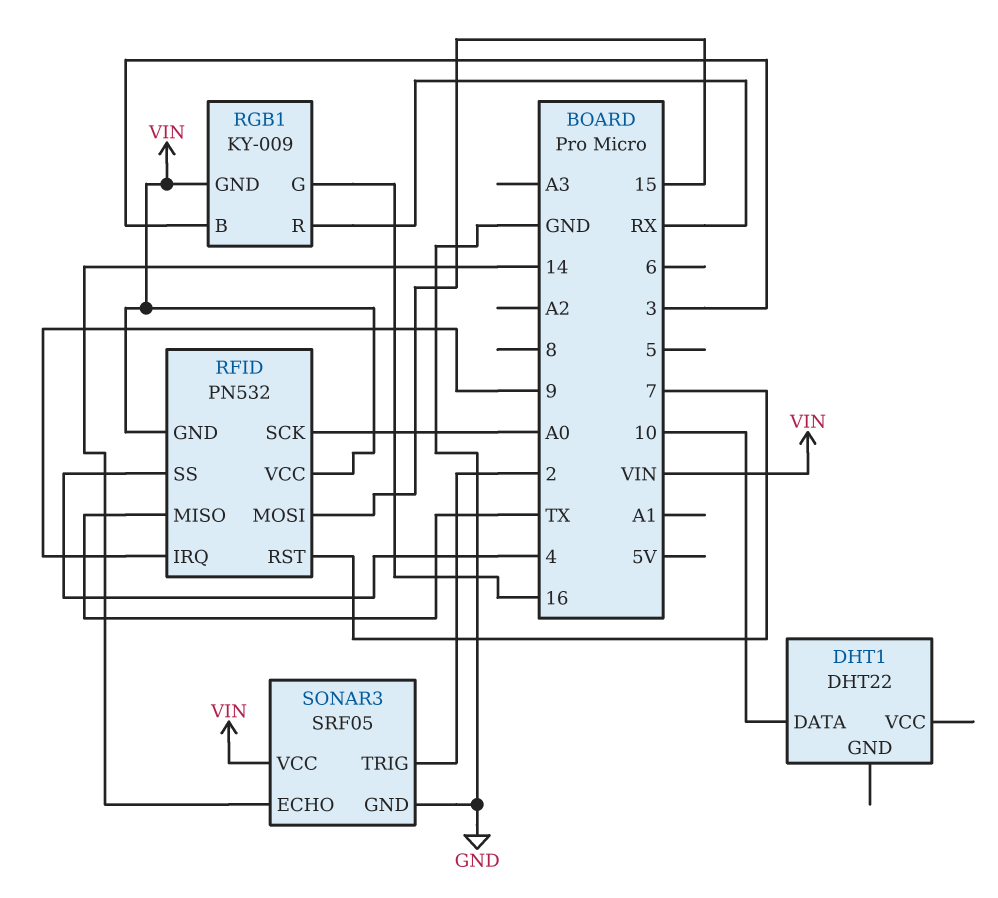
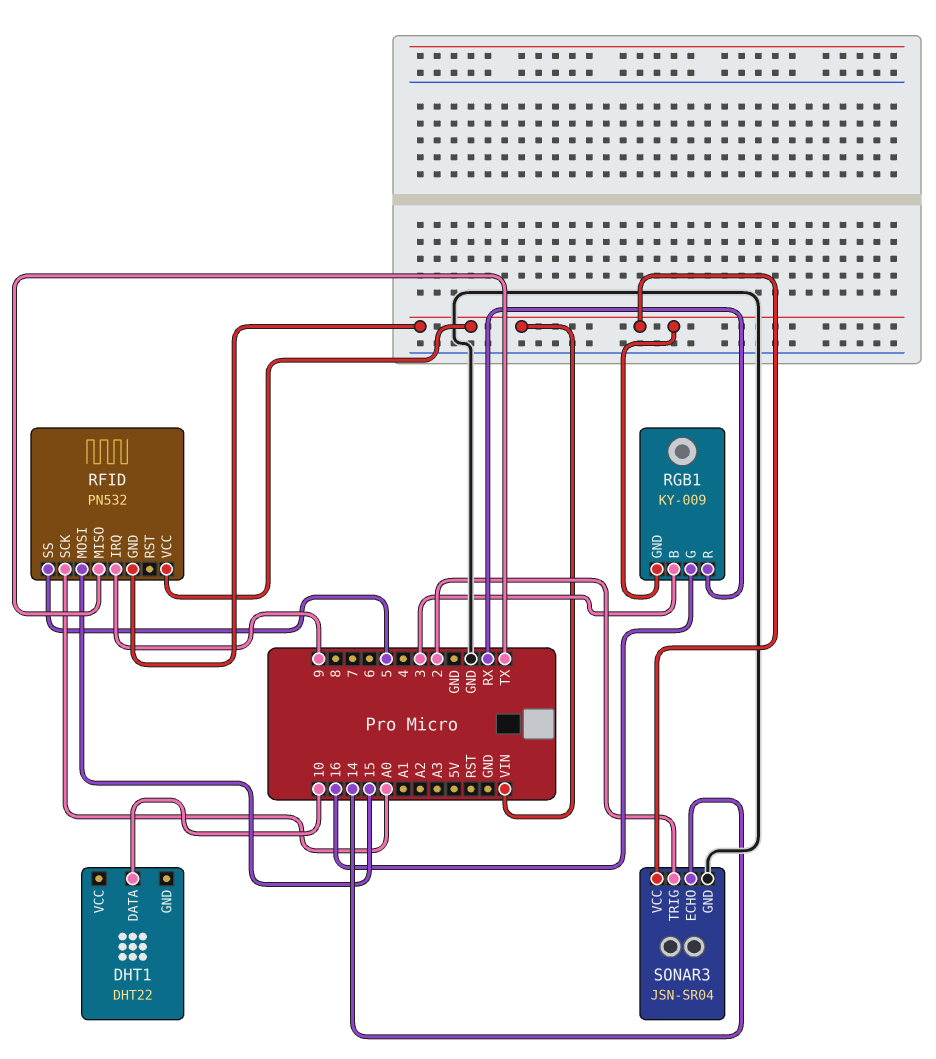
RFID pin RST: 7 -> none
RFID pin SS: 4 -> 5
SONAR3: SRF05 -> JSN-SR04

